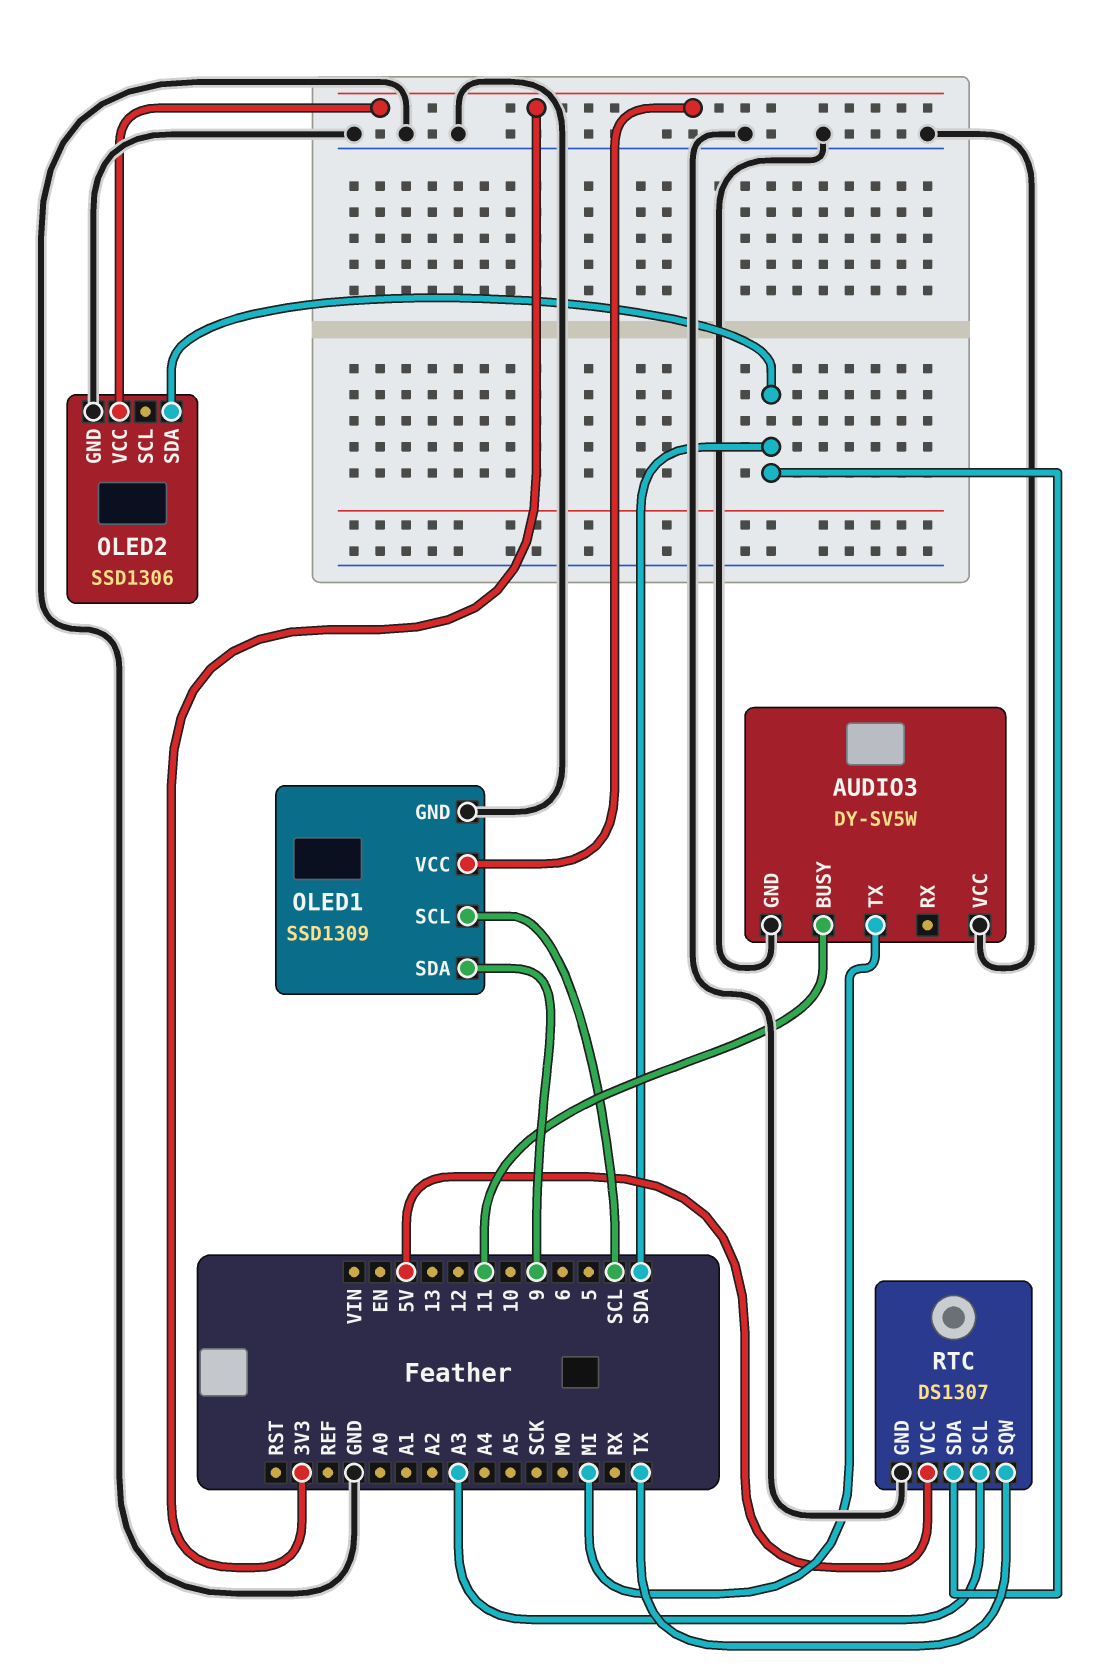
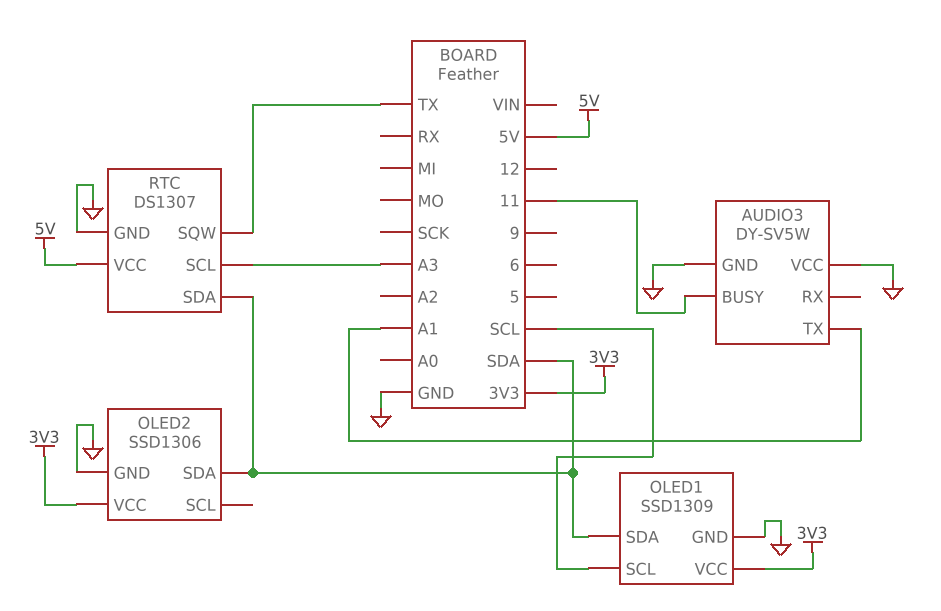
AUDIO3 pin TX: MI -> A1
OLED1 pin SDA: 9 -> SDA

